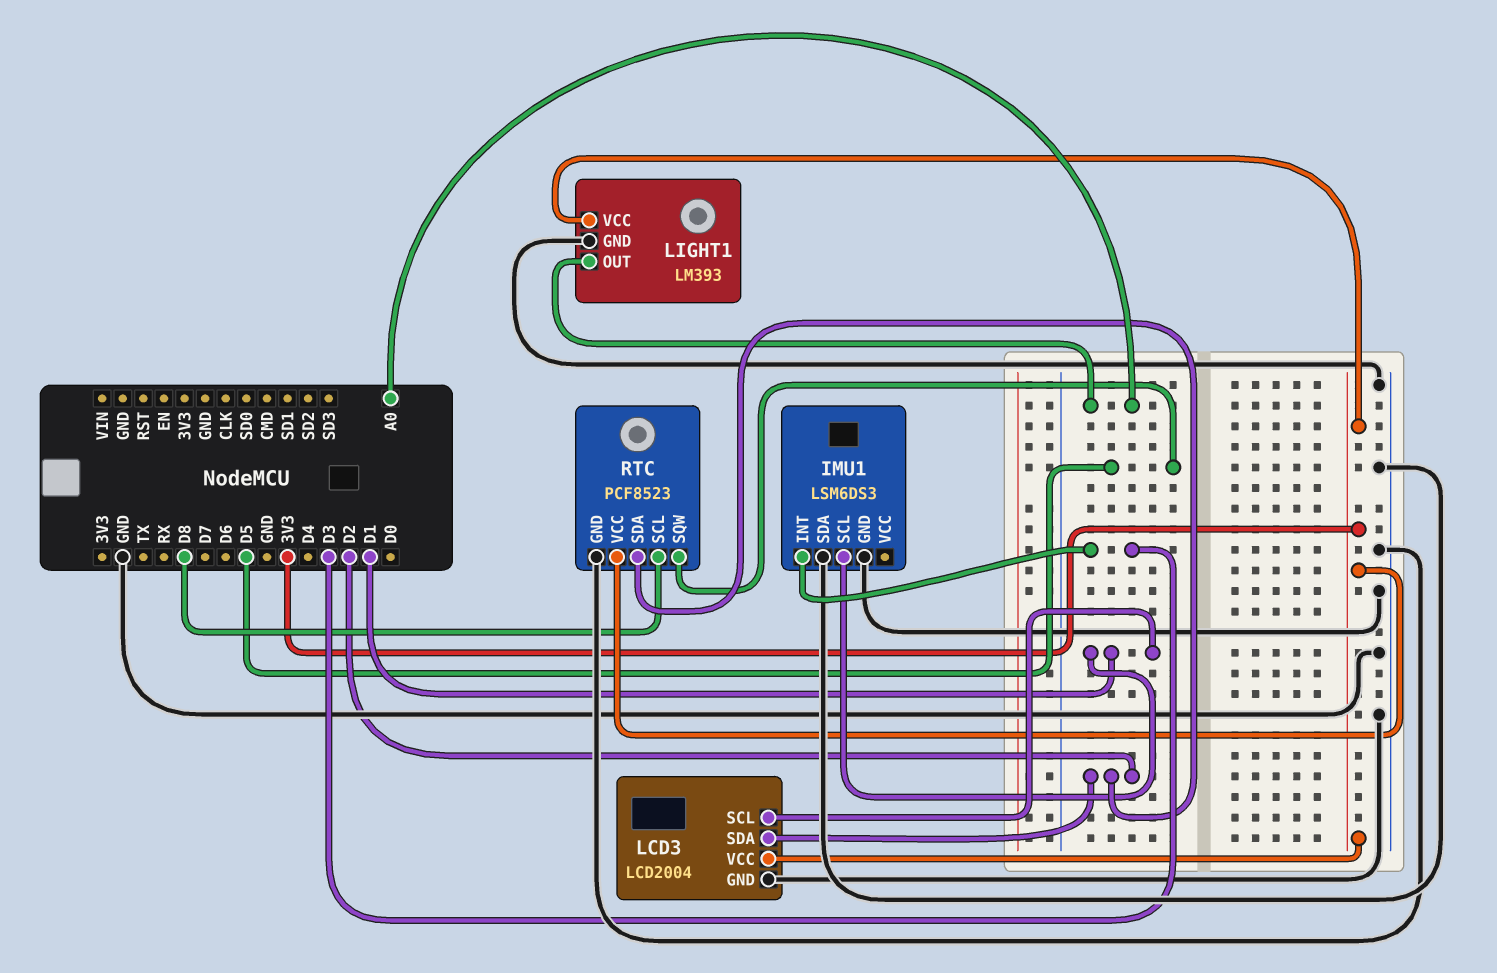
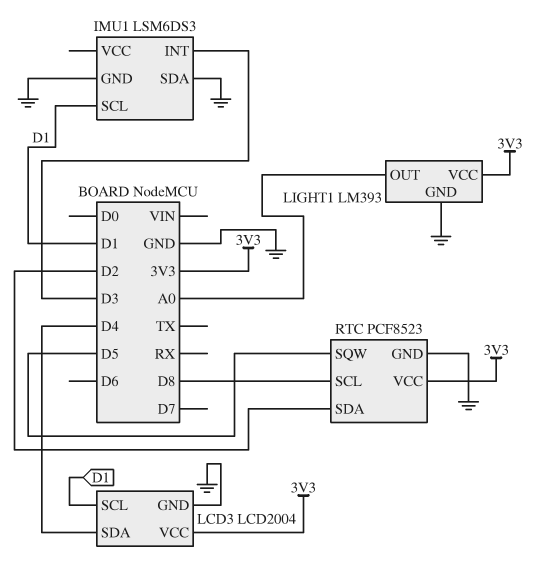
LCD3 pin SDA: D2 -> D4

